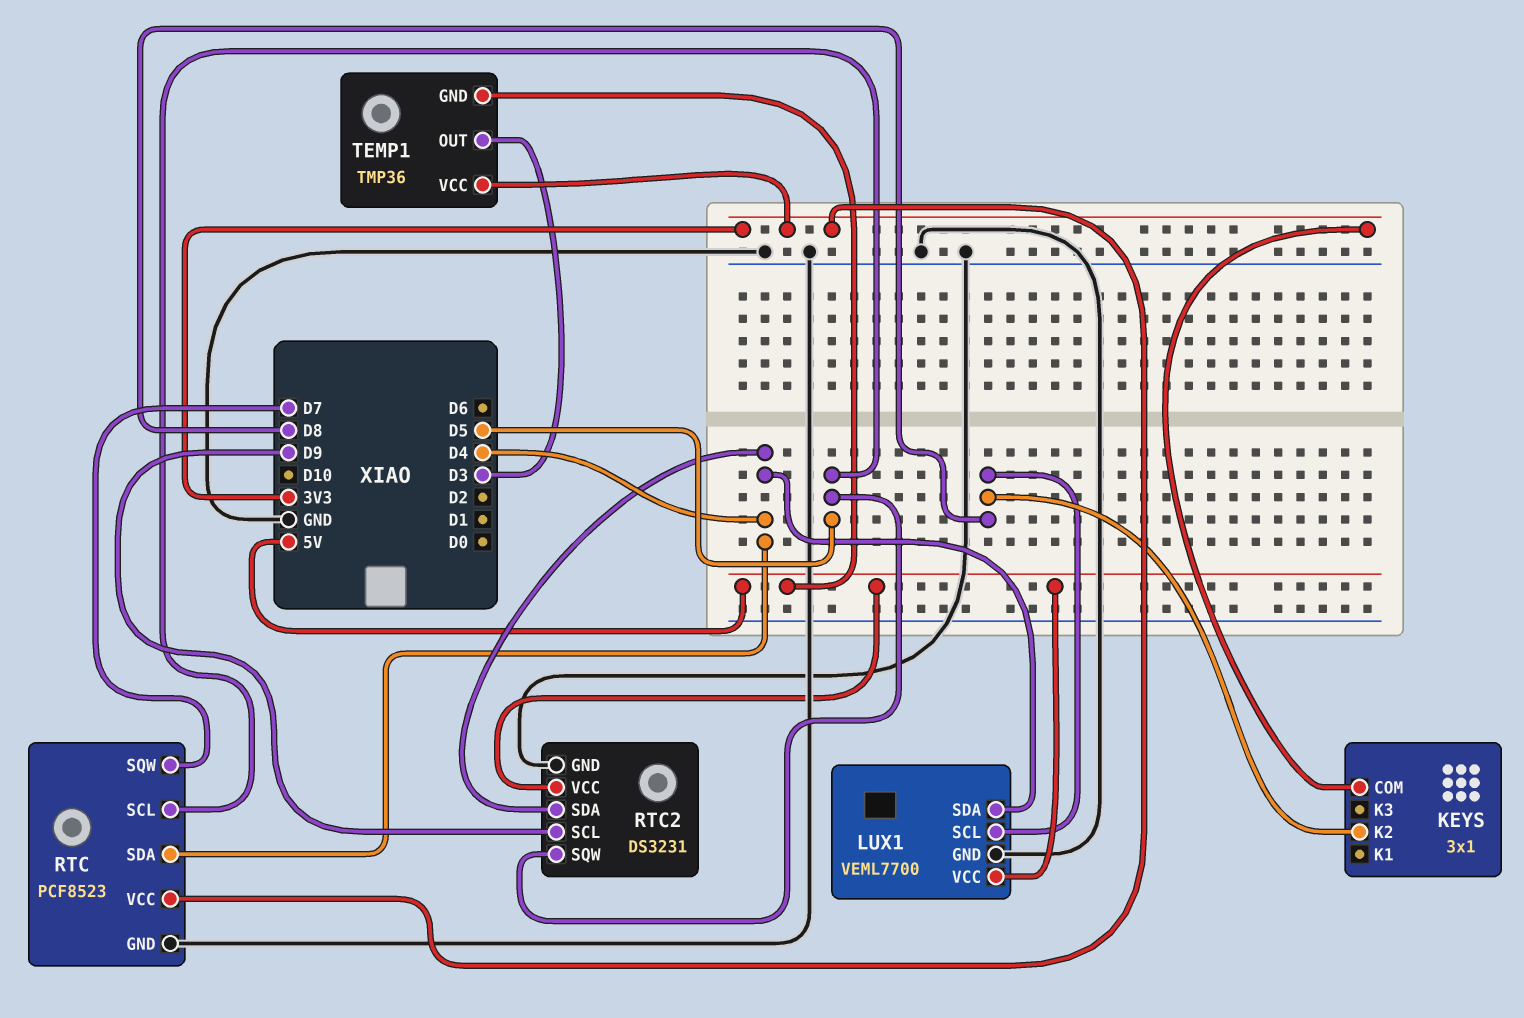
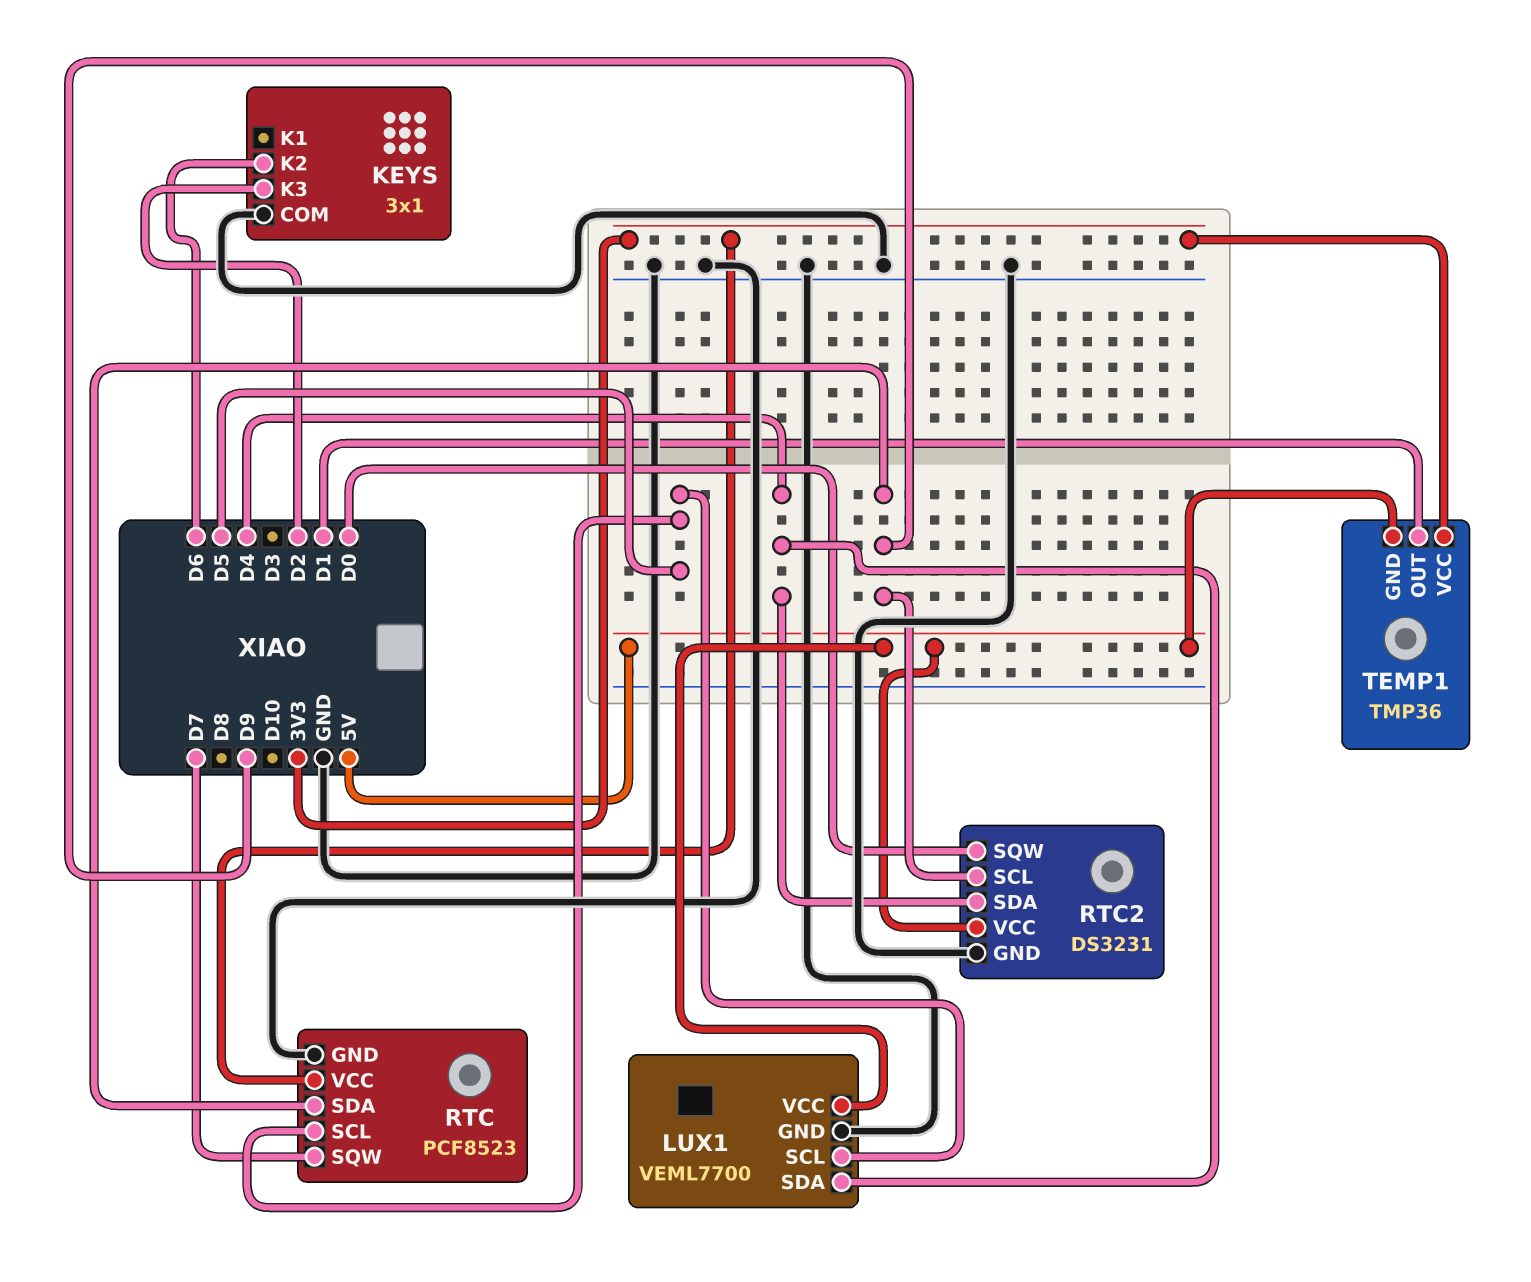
KEYS pin COM: 3V3 -> GND
KEYS pin K2: D8 -> D6
KEYS pin K3: none -> D2
LUX1 pin SCL: D8 -> D5
RTC pin SDA: D4 -> D9
RTC2 pin SQW: D5 -> D0
TEMP1 pin OUT: D3 -> D1

